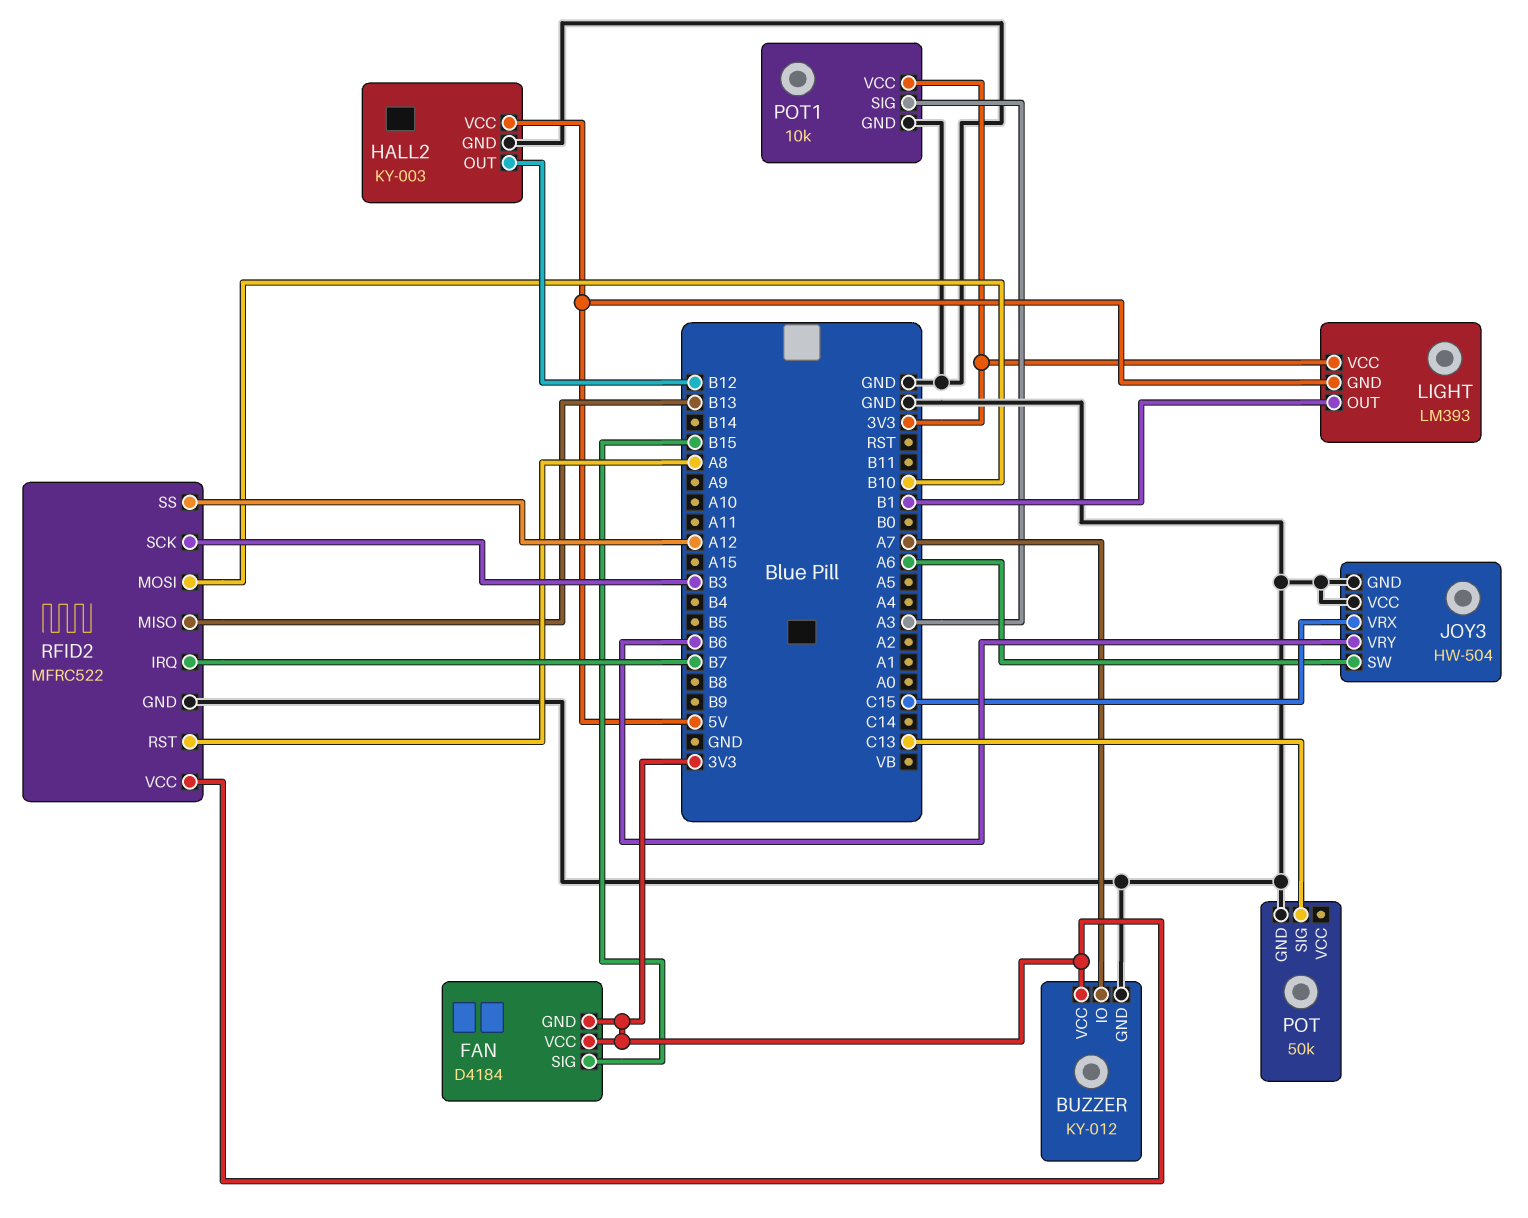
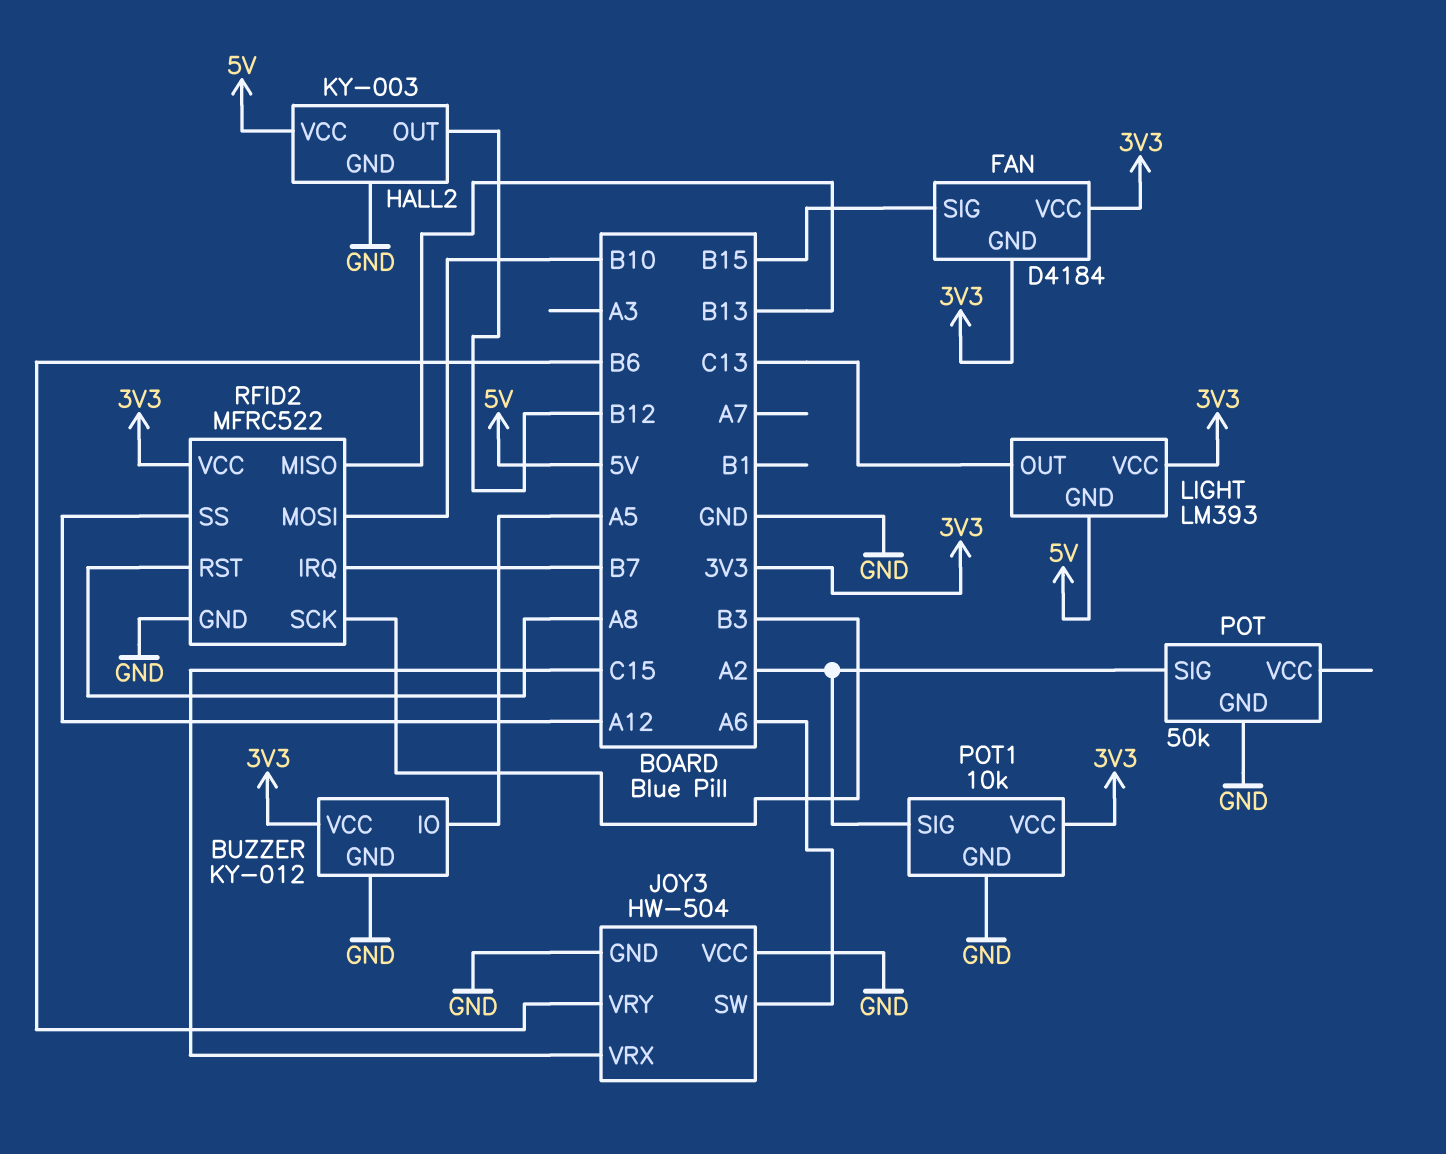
BUZZER pin IO: A7 -> A5
LIGHT pin OUT: B1 -> C13
POT pin SIG: C13 -> A2
POT1 pin SIG: A3 -> A2

